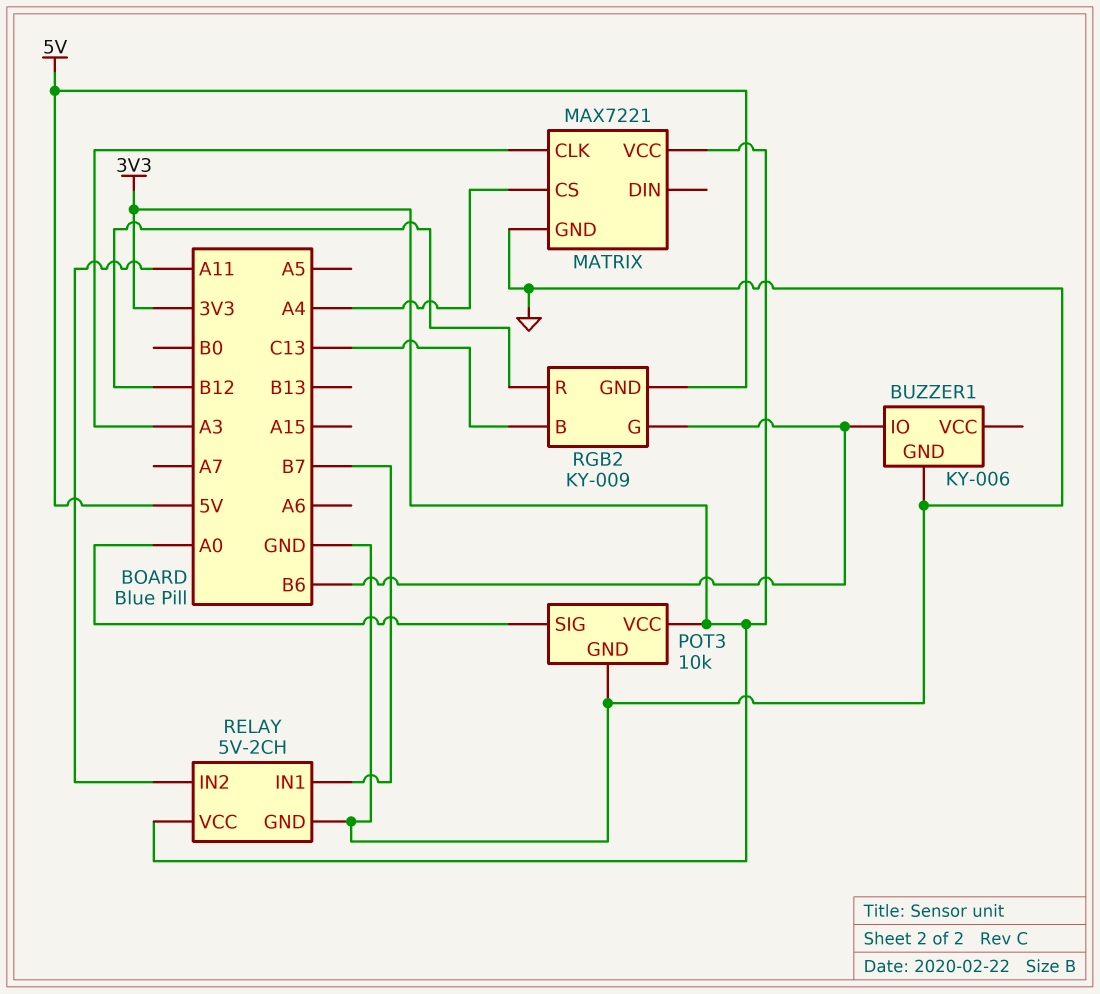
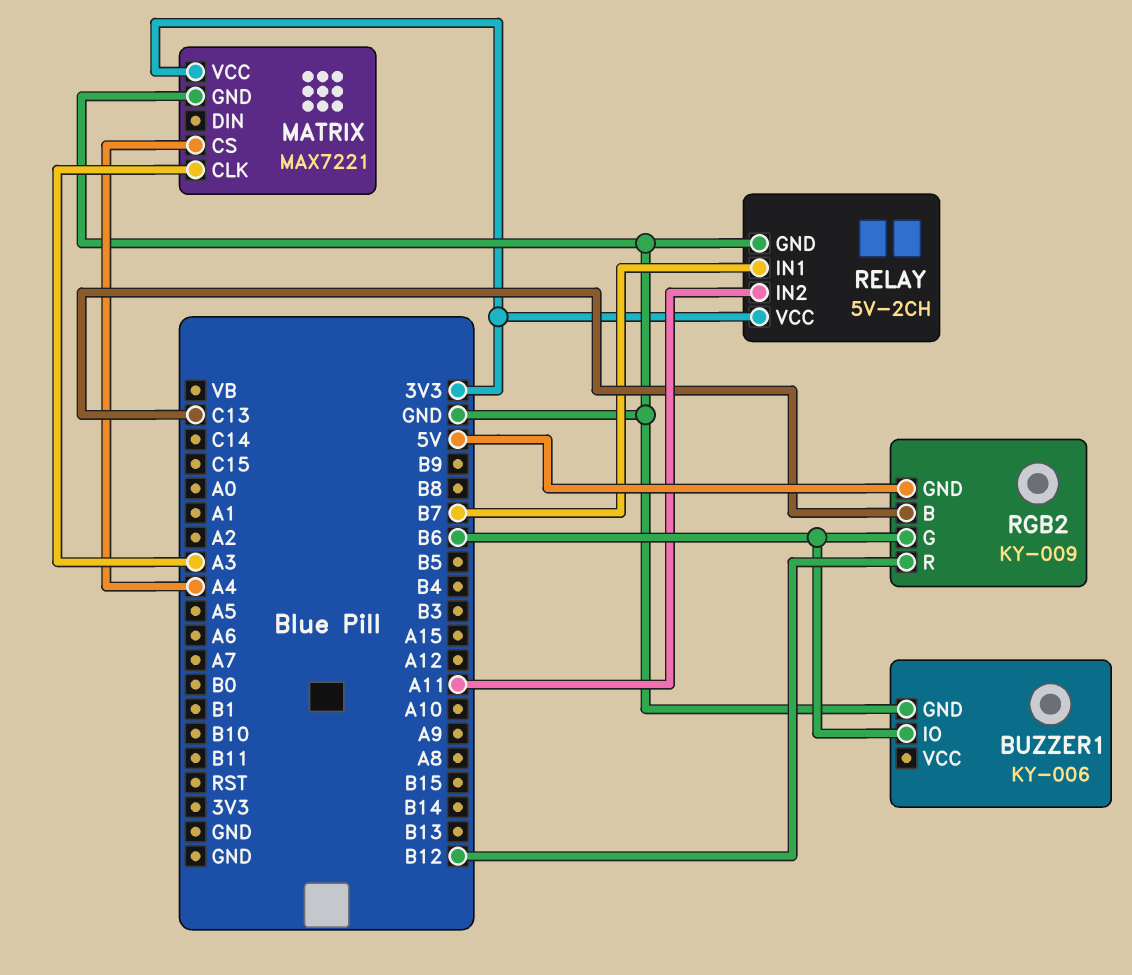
POT3: 10k -> none
POT3 pin GND: GND -> none
POT3 pin SIG: A0 -> none
POT3 pin VCC: 3V3 -> none

